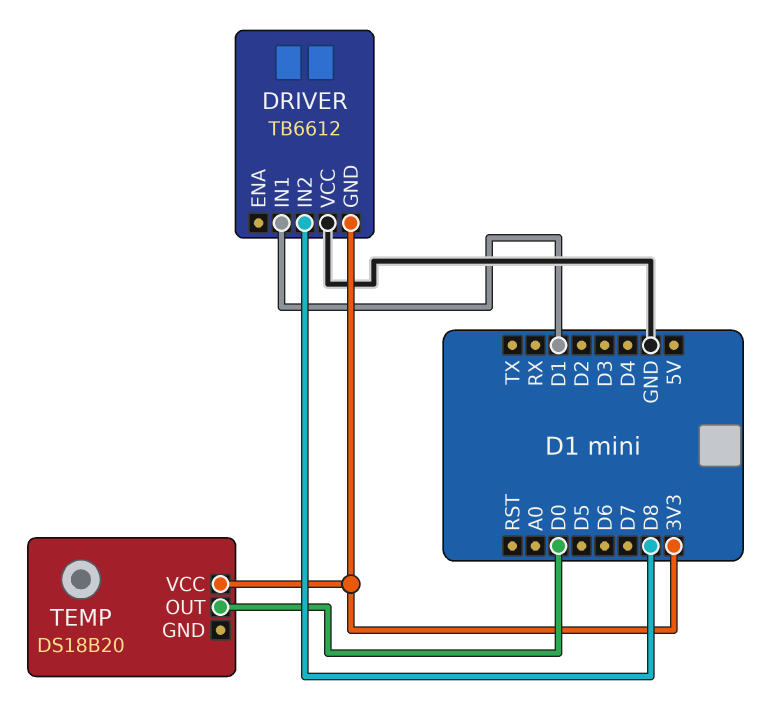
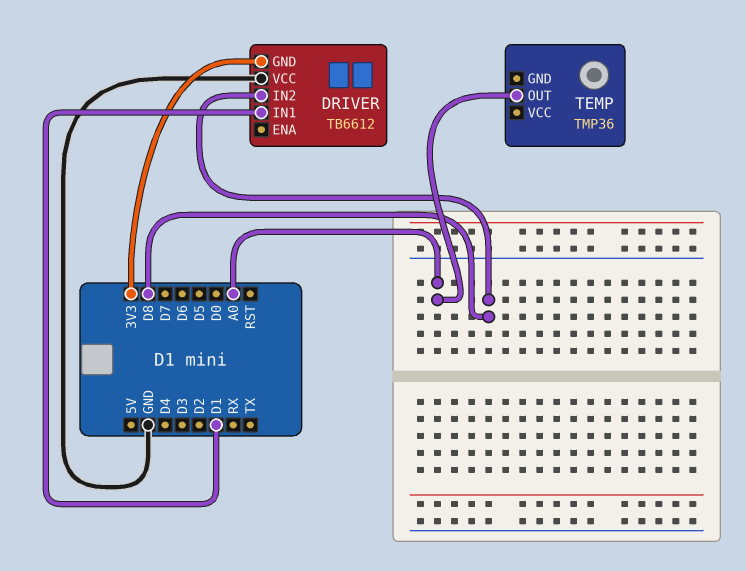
TEMP: DS18B20 -> TMP36
TEMP pin OUT: D0 -> A0
TEMP pin VCC: 3V3 -> none

